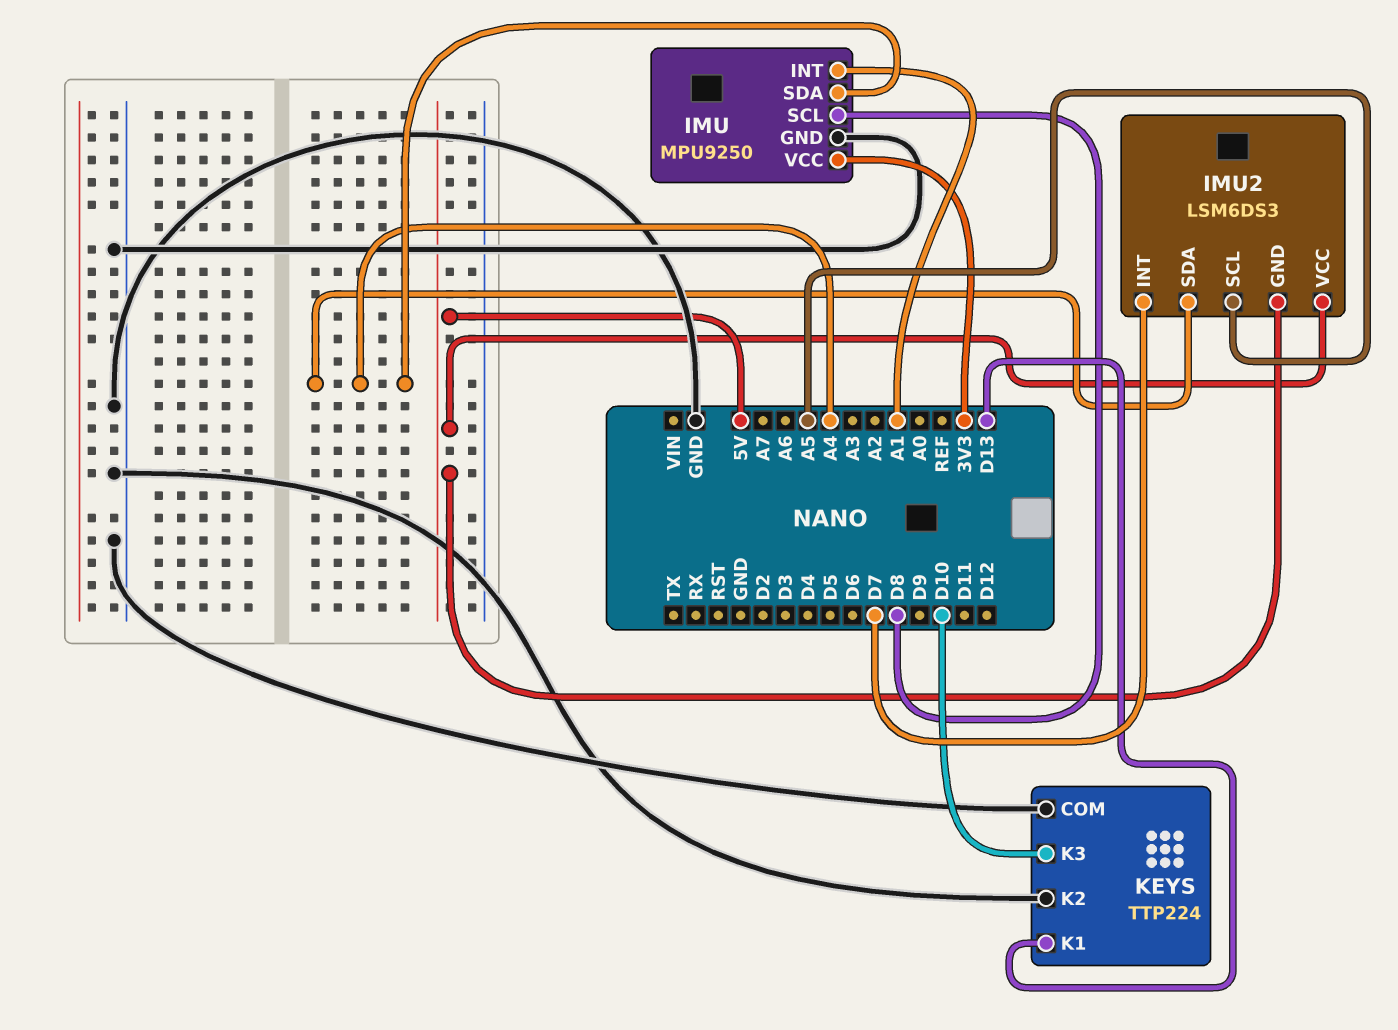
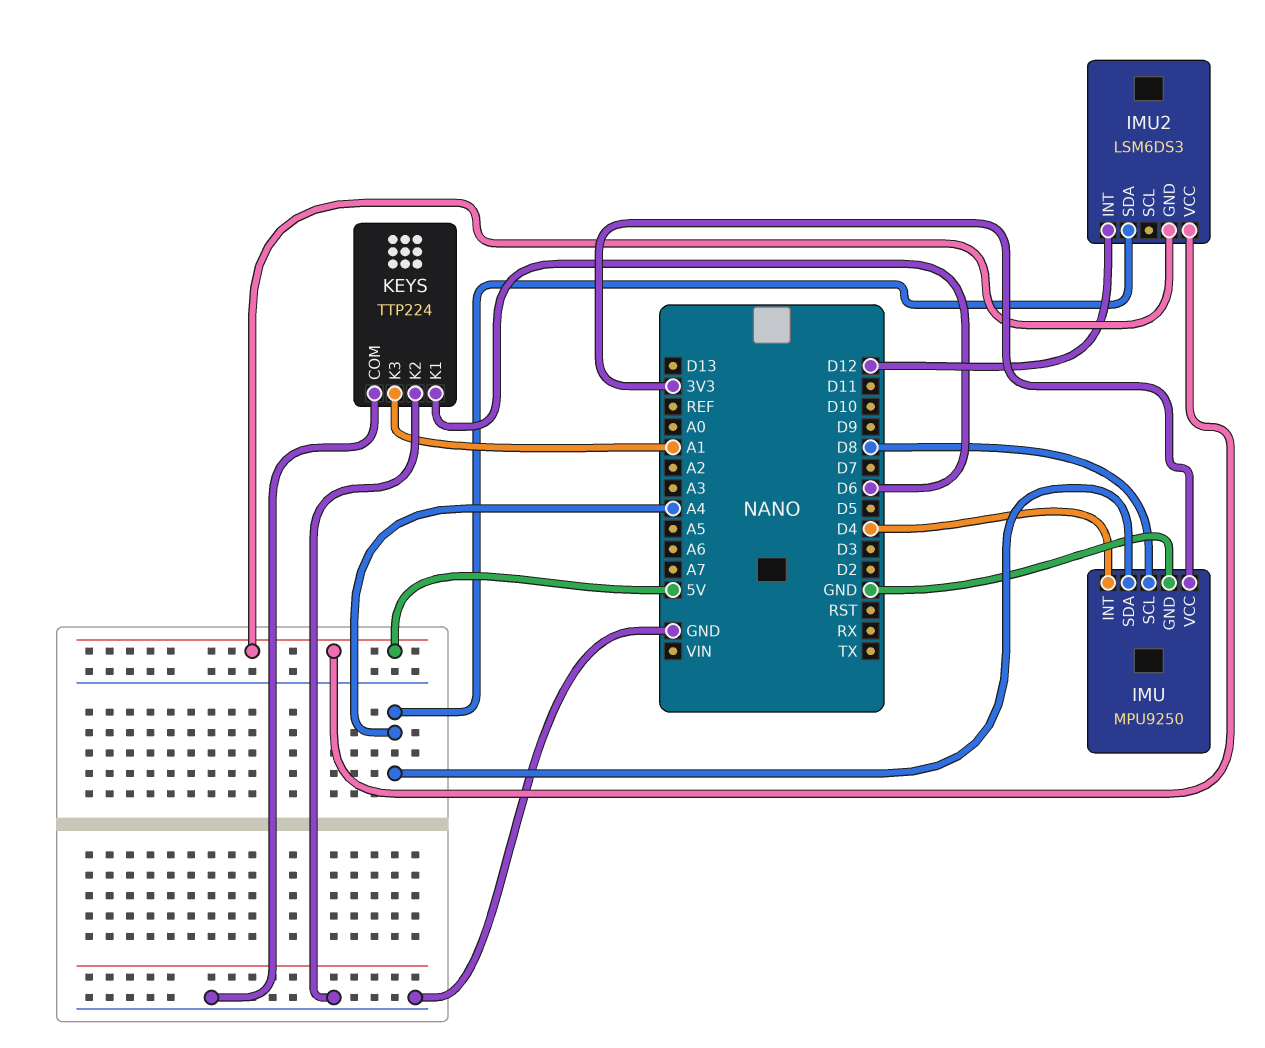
IMU pin INT: A1 -> D4
IMU2 pin INT: D7 -> D12
IMU2 pin SCL: A5 -> none
KEYS pin K1: D13 -> D6
KEYS pin K3: D10 -> A1

